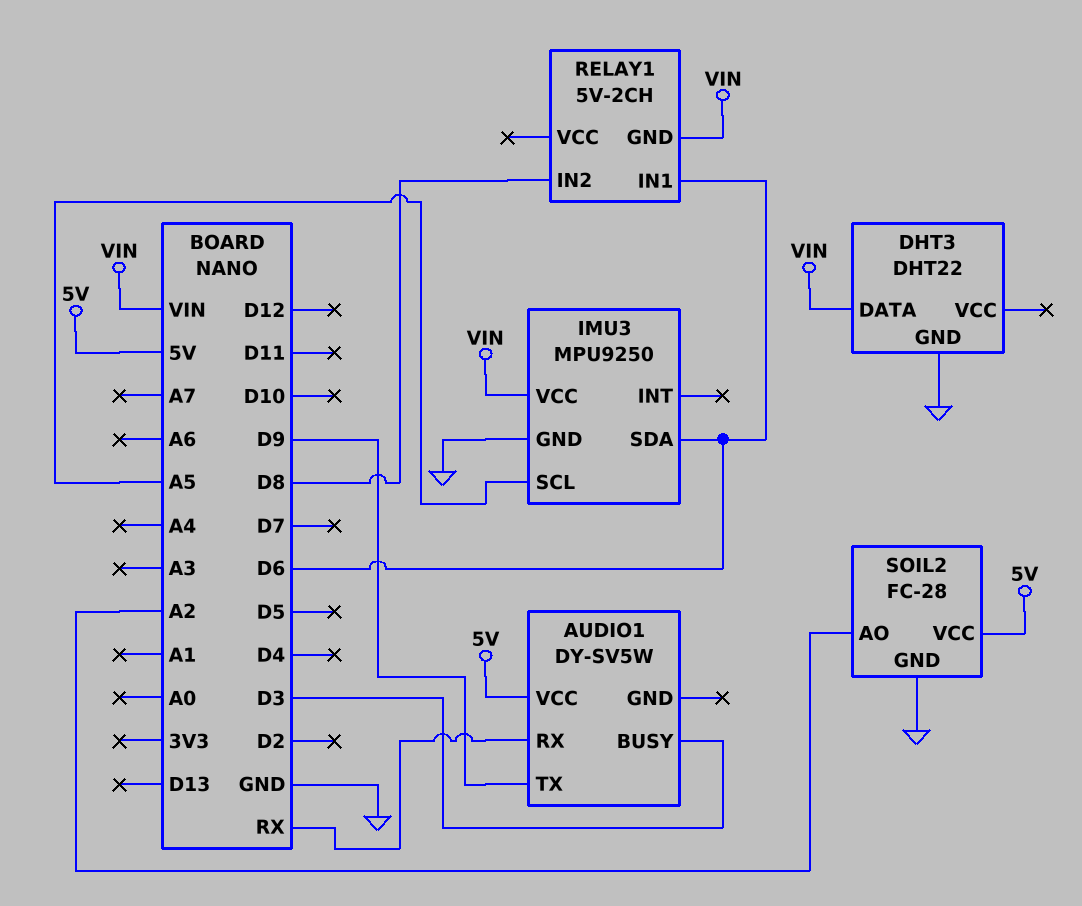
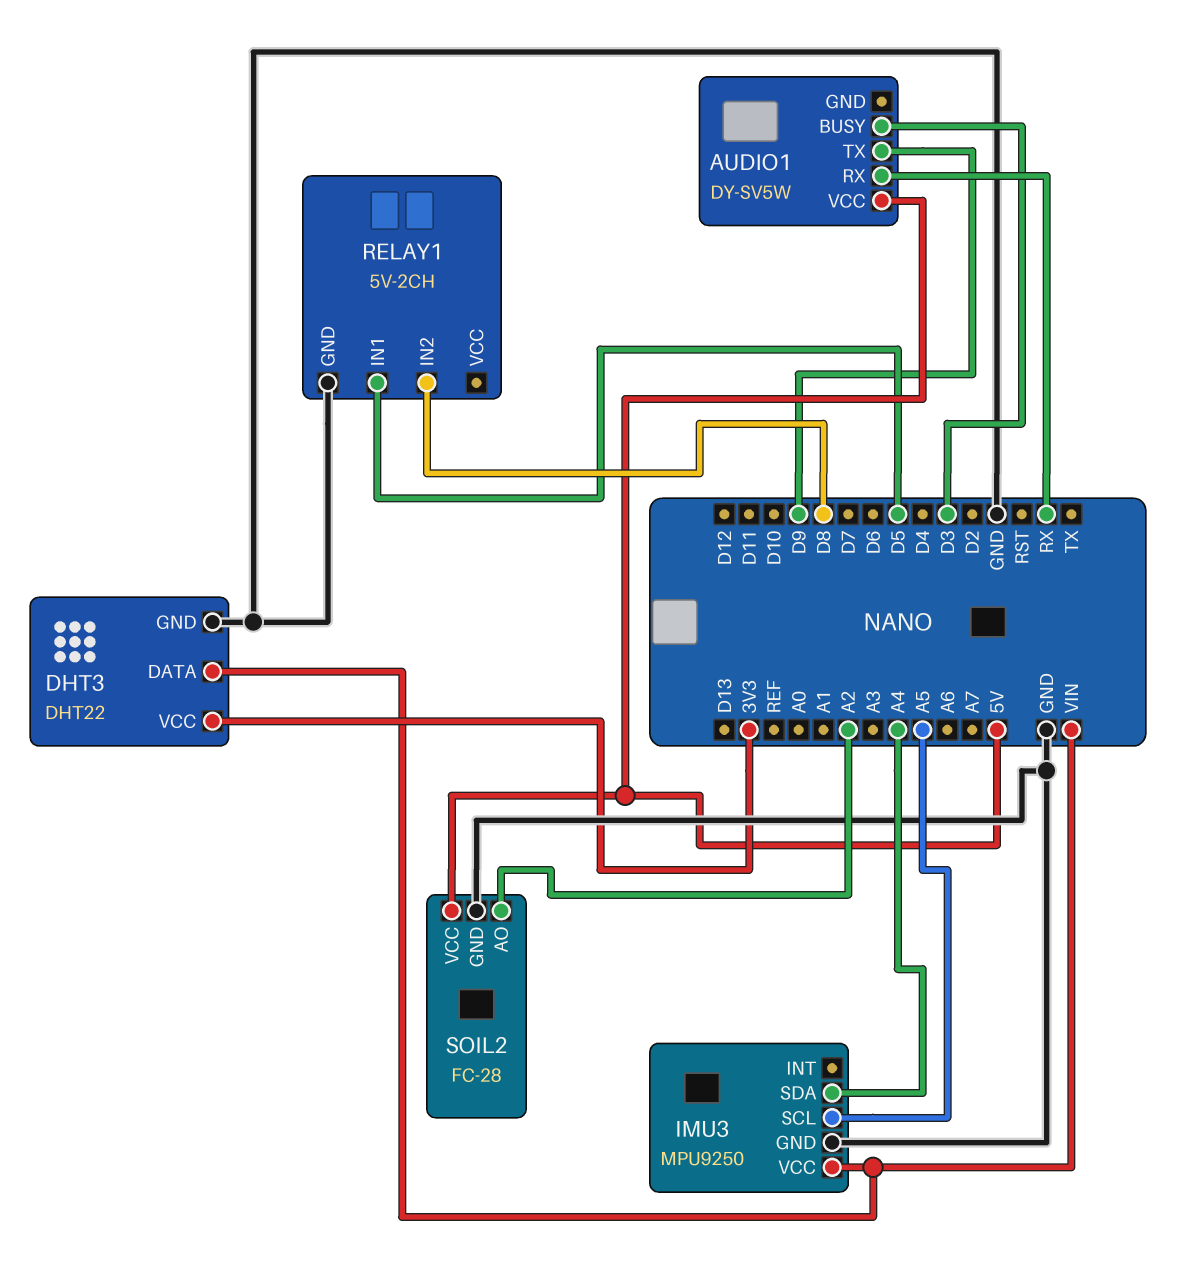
DHT3 pin VCC: none -> 3V3
IMU3 pin SDA: D6 -> A4
RELAY1 pin GND: VIN -> GND
RELAY1 pin IN1: D6 -> D5

